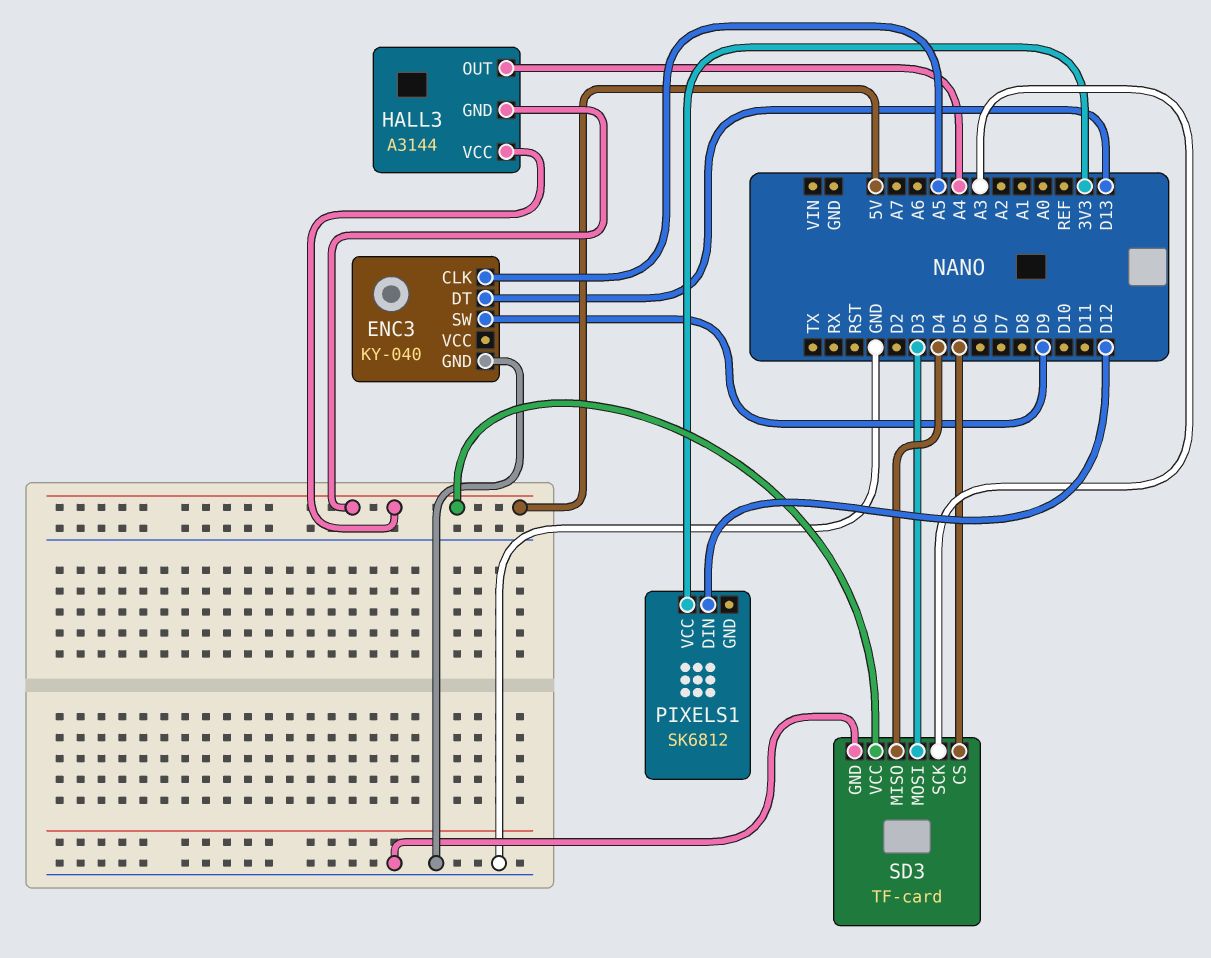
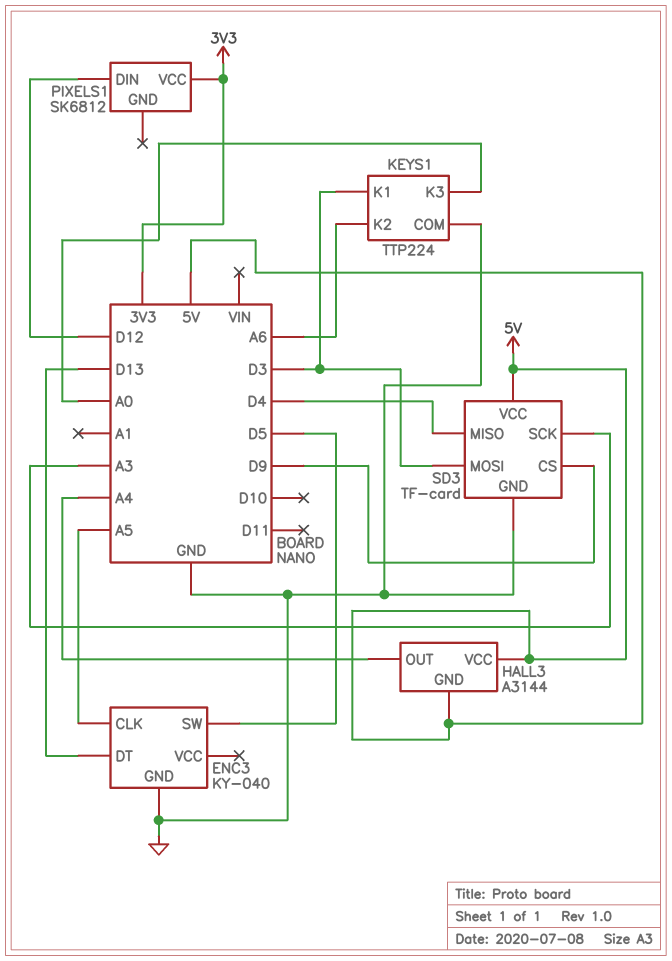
ENC3 pin SW: D9 -> D5
KEYS1: none -> TTP224
KEYS1 pin COM: none -> GND
KEYS1 pin K1: none -> D3
KEYS1 pin K2: none -> A6
KEYS1 pin K3: none -> A0
SD3 pin CS: D5 -> D9

